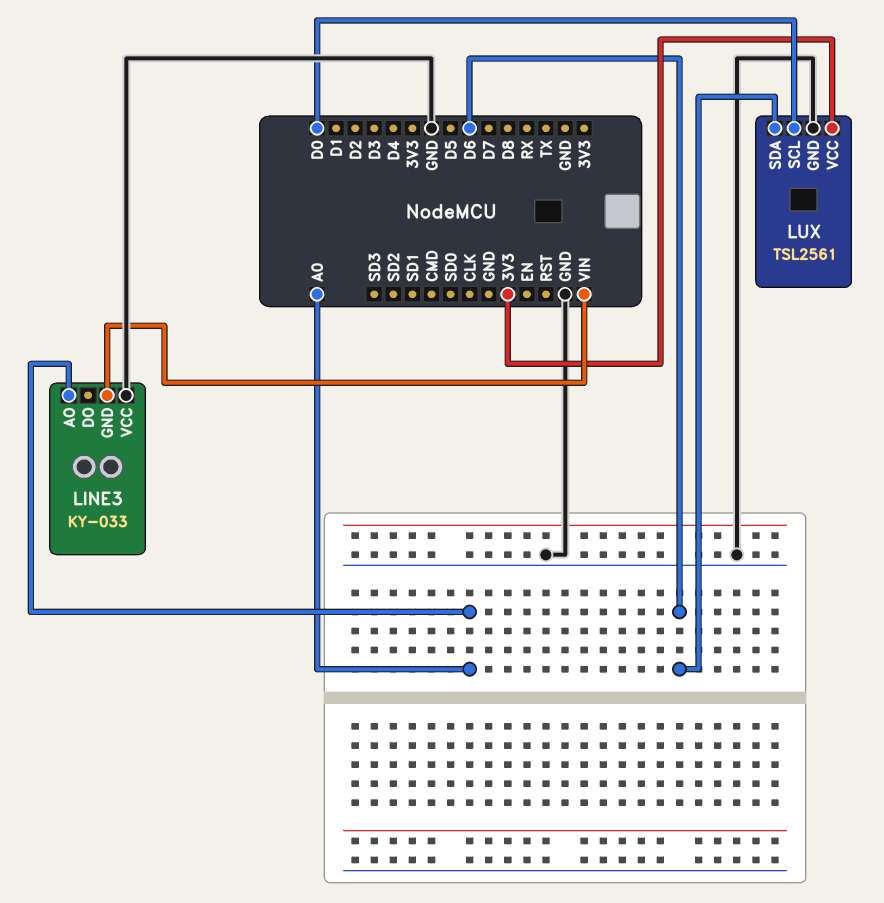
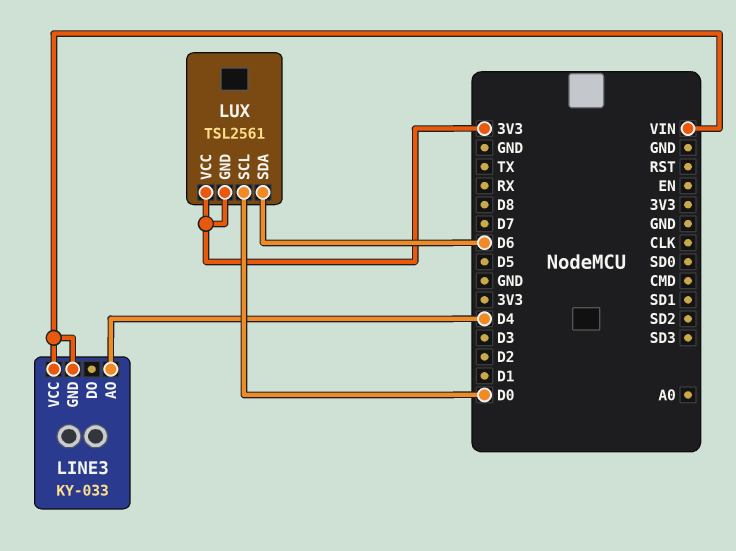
LINE3 pin AO: A0 -> D4
LINE3 pin VCC: GND -> VIN
LUX pin GND: GND -> 3V3

